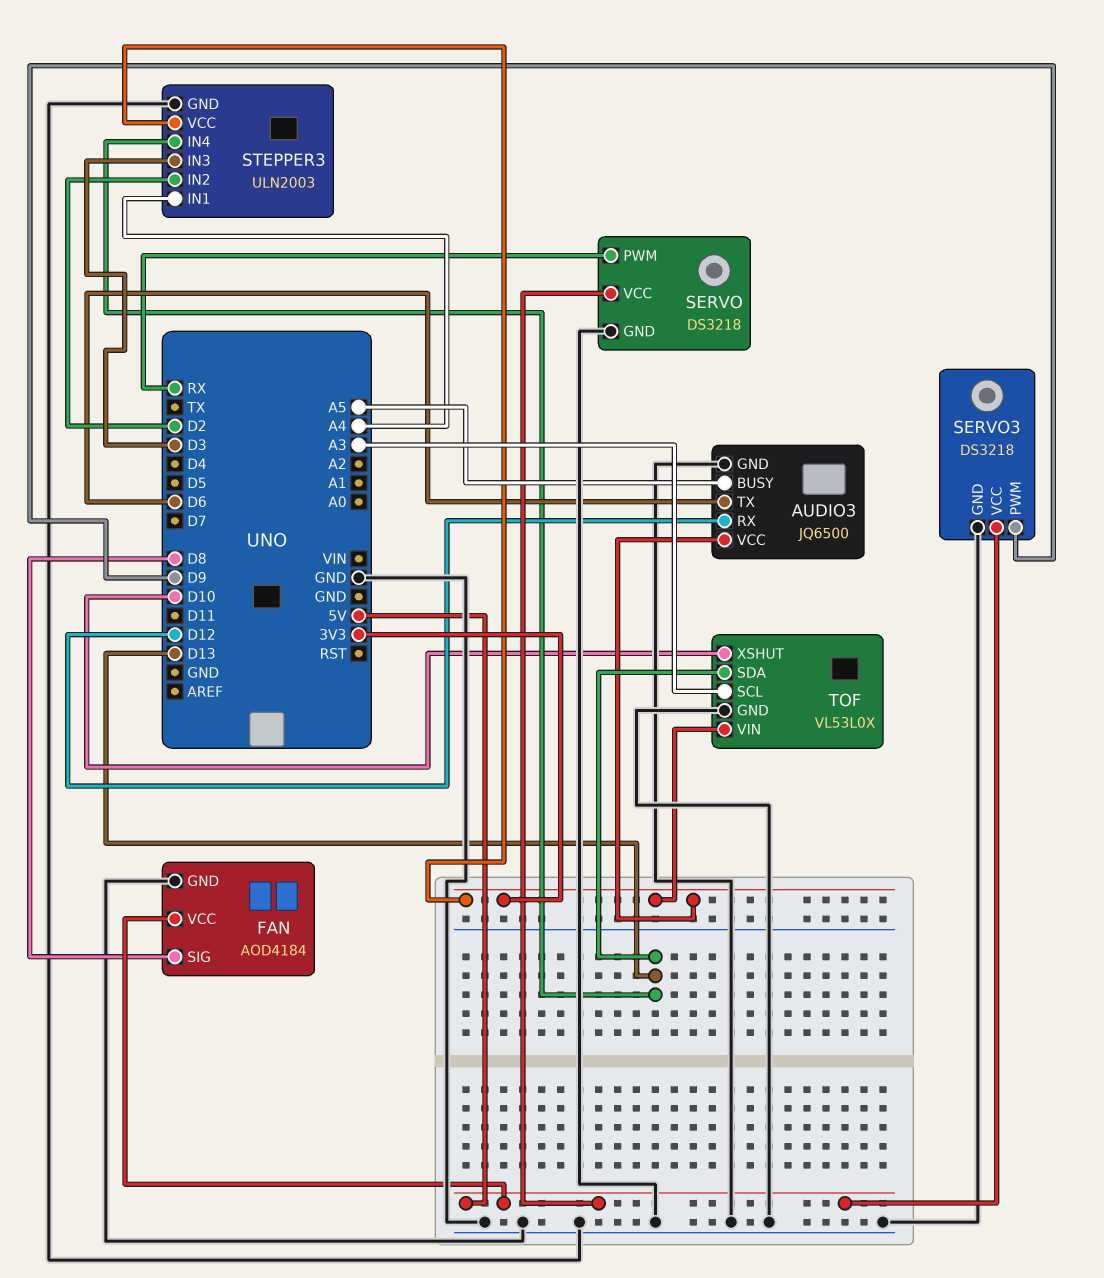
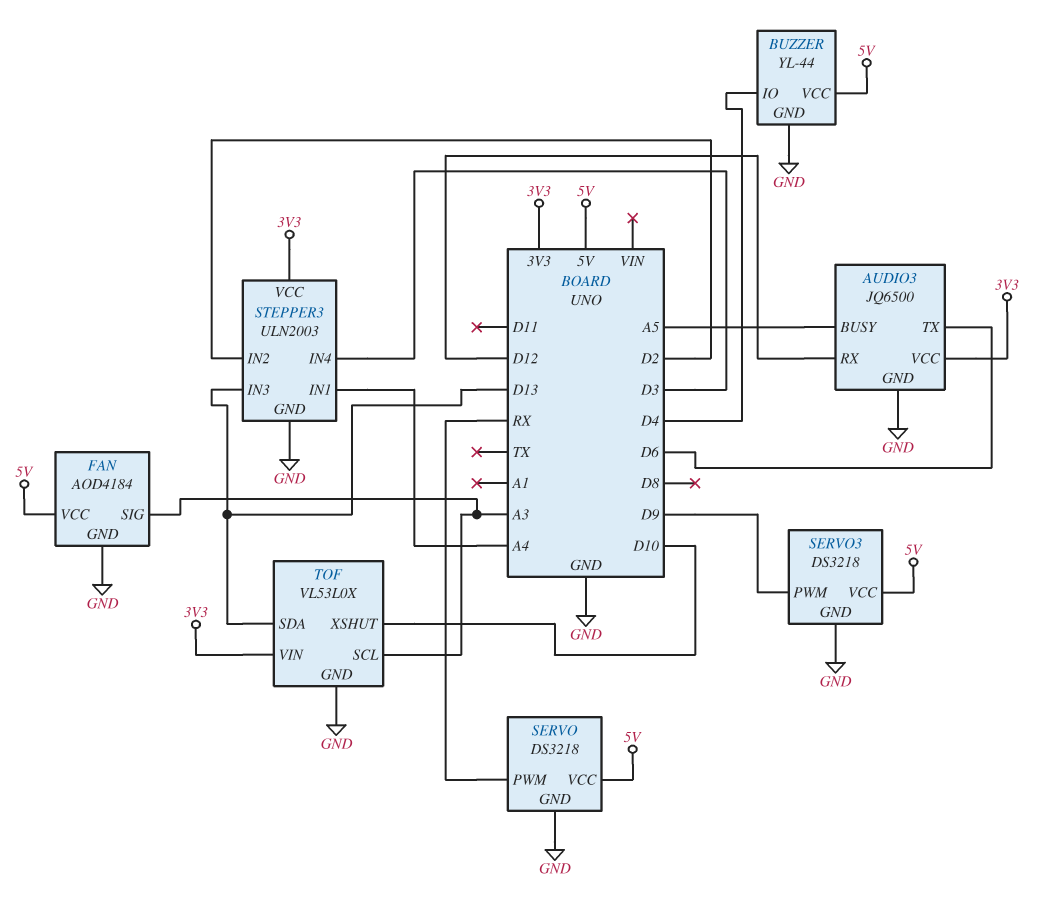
BUZZER: none -> YL-44
BUZZER pin GND: none -> GND
BUZZER pin IO: none -> D4
BUZZER pin VCC: none -> 5V
FAN pin SIG: D8 -> A3
STEPPER3 pin IN3: D3 -> D13
STEPPER3 pin IN4: D13 -> D3

